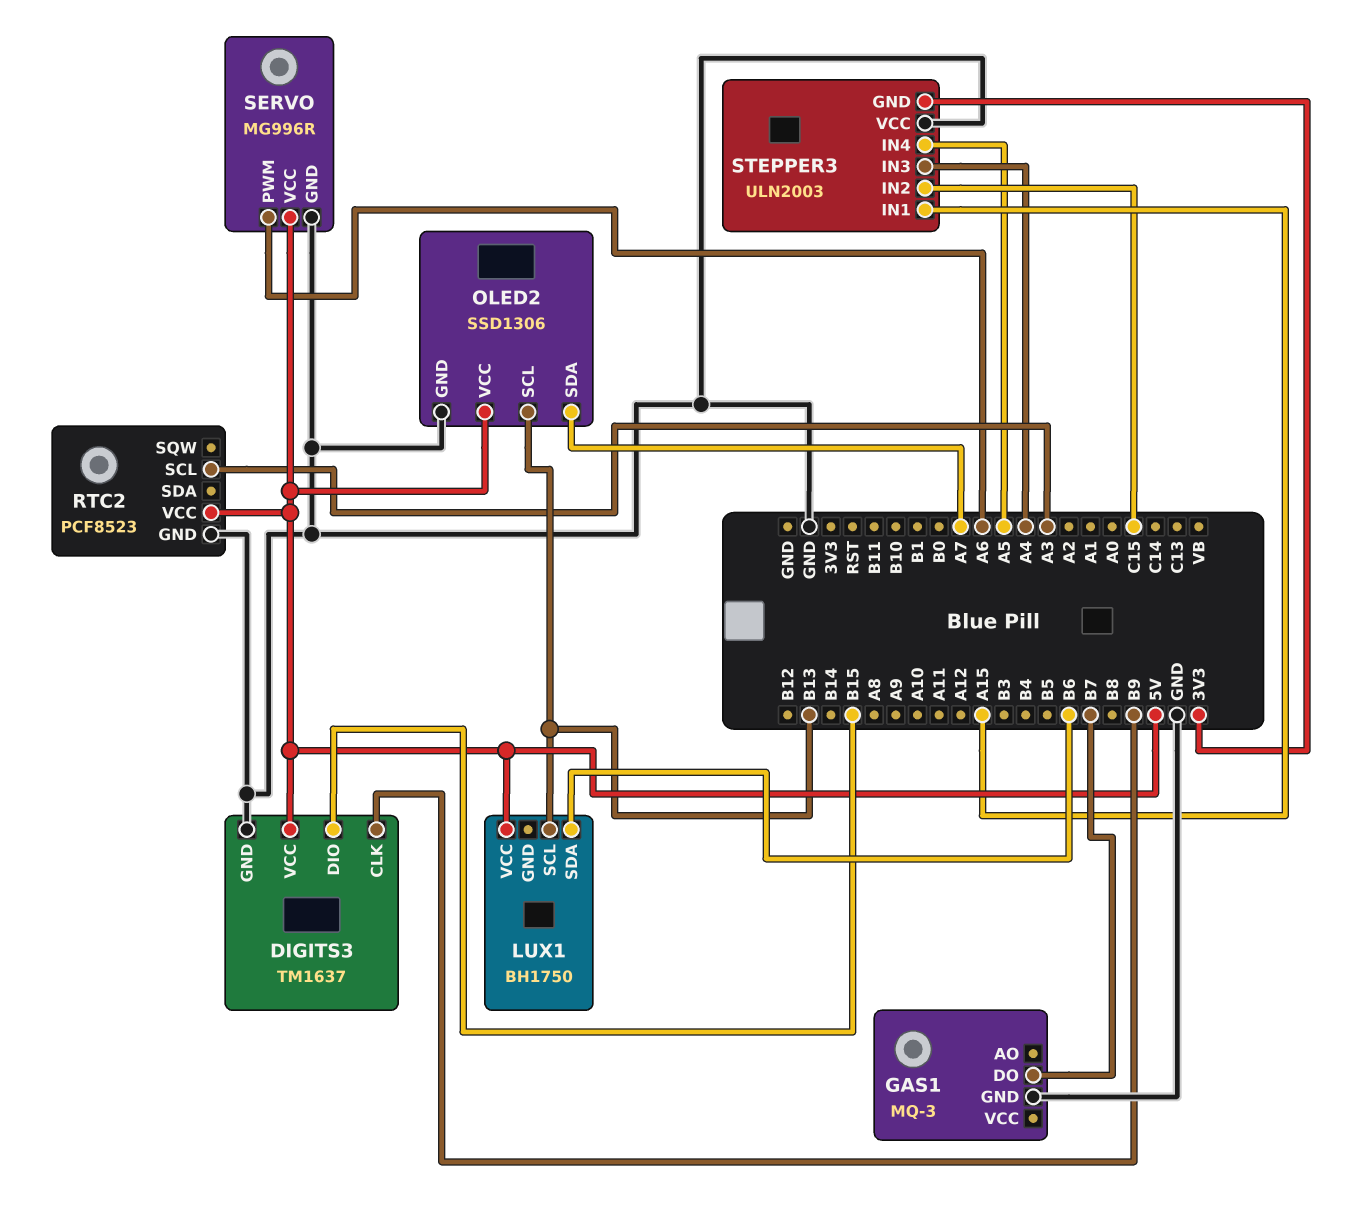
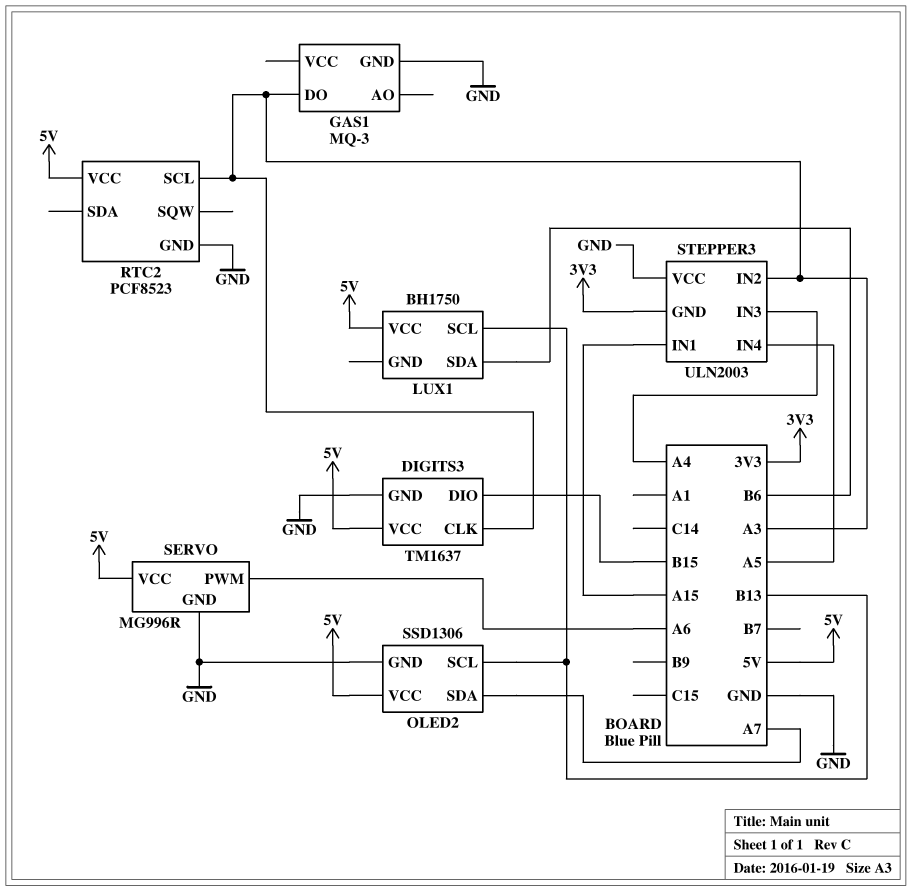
DIGITS3 pin CLK: B9 -> A3
GAS1 pin DO: B7 -> A3
STEPPER3 pin IN2: C15 -> A3

